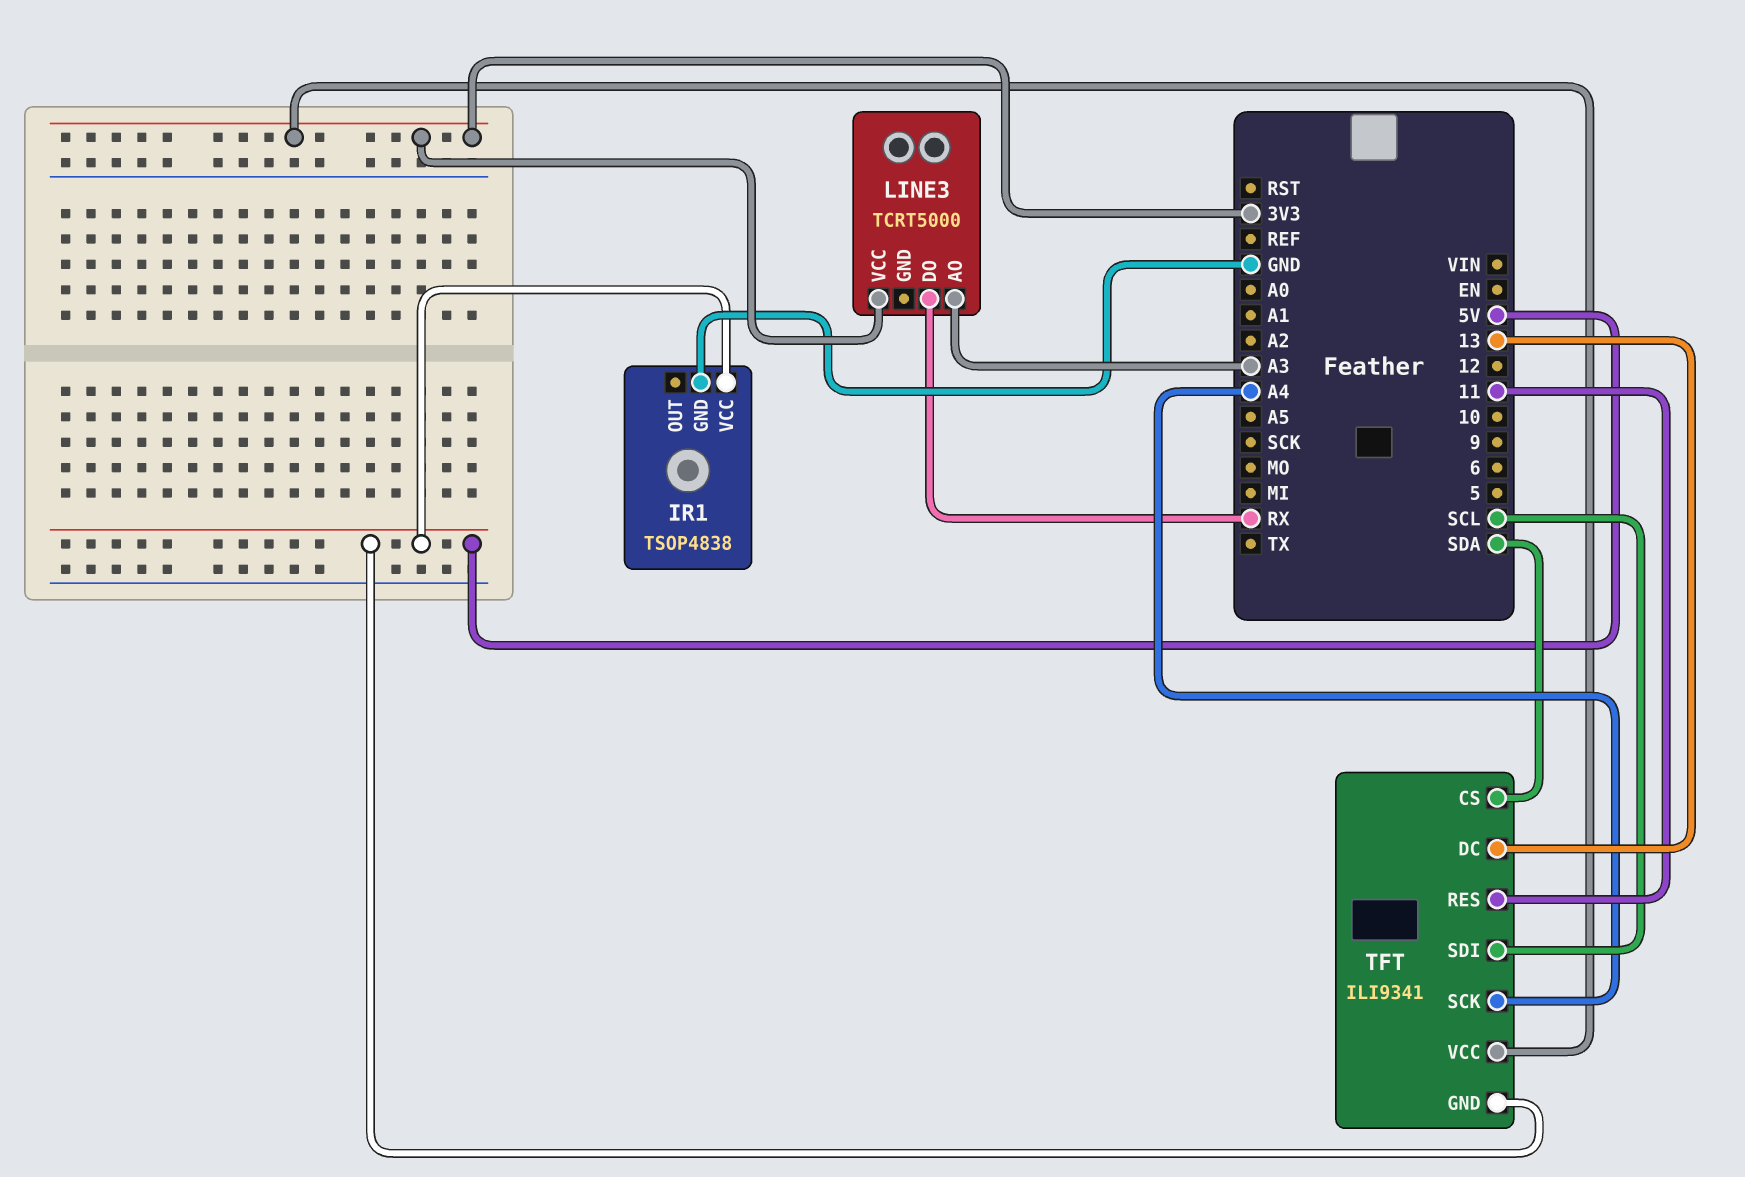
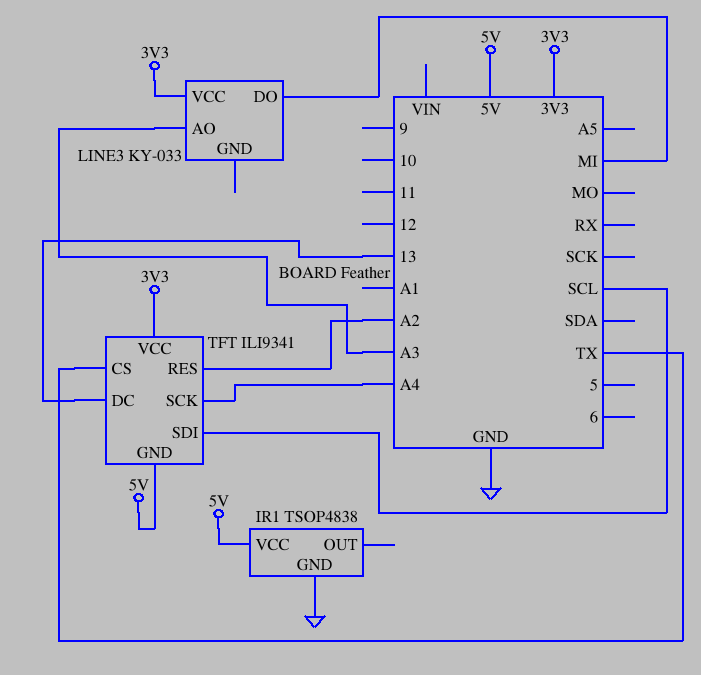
LINE3: TCRT5000 -> KY-033
LINE3 pin DO: RX -> MI
TFT pin CS: SDA -> TX
TFT pin RES: 11 -> A2

